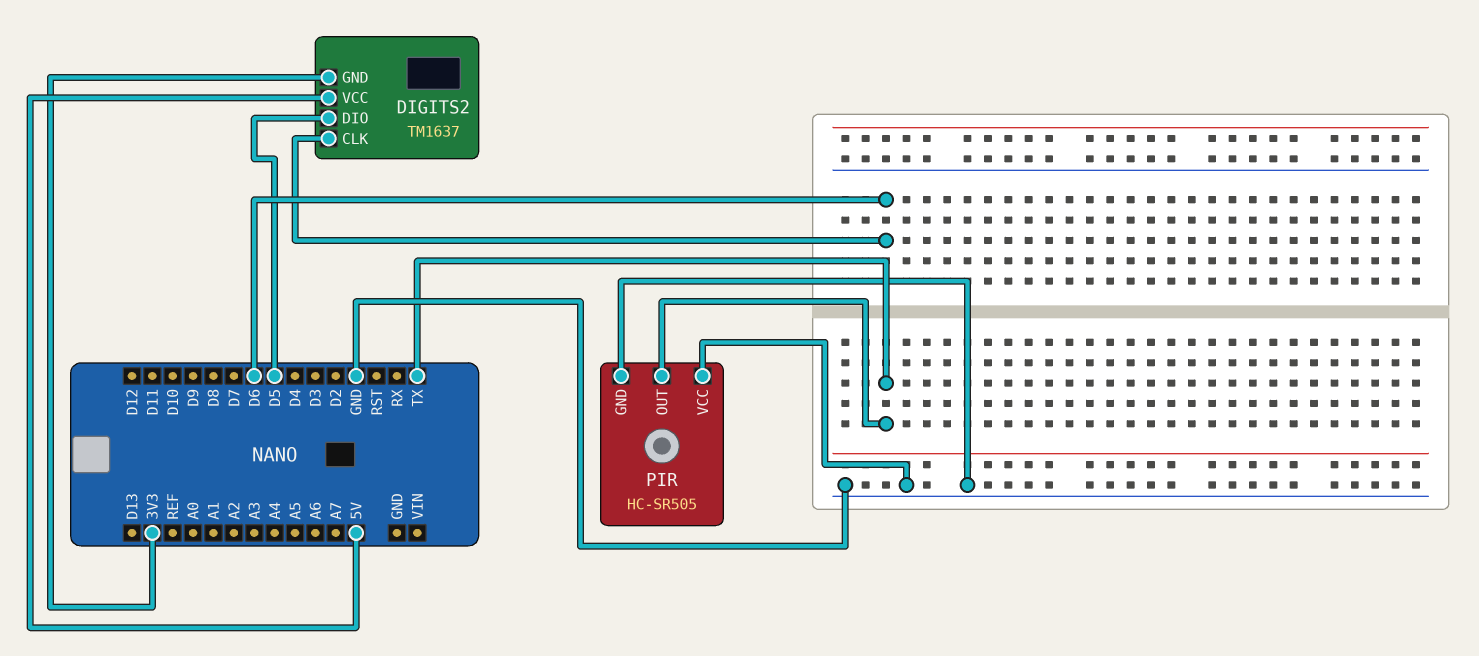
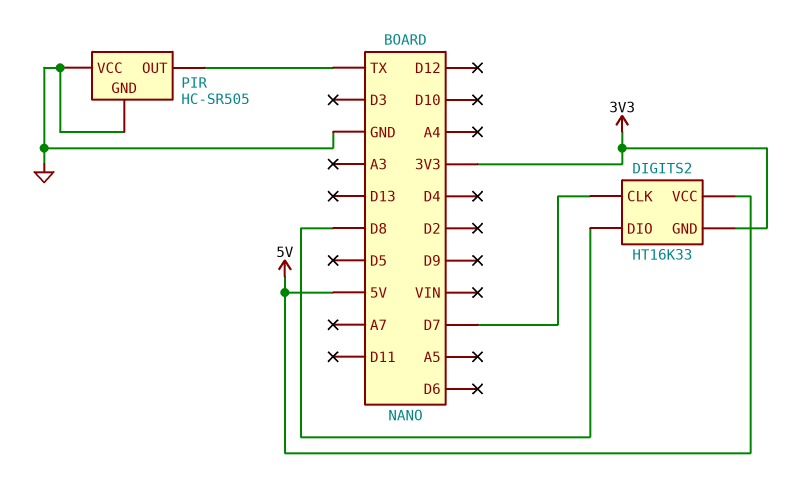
DIGITS2: TM1637 -> HT16K33
DIGITS2 pin CLK: D6 -> D7
DIGITS2 pin DIO: D5 -> D8

